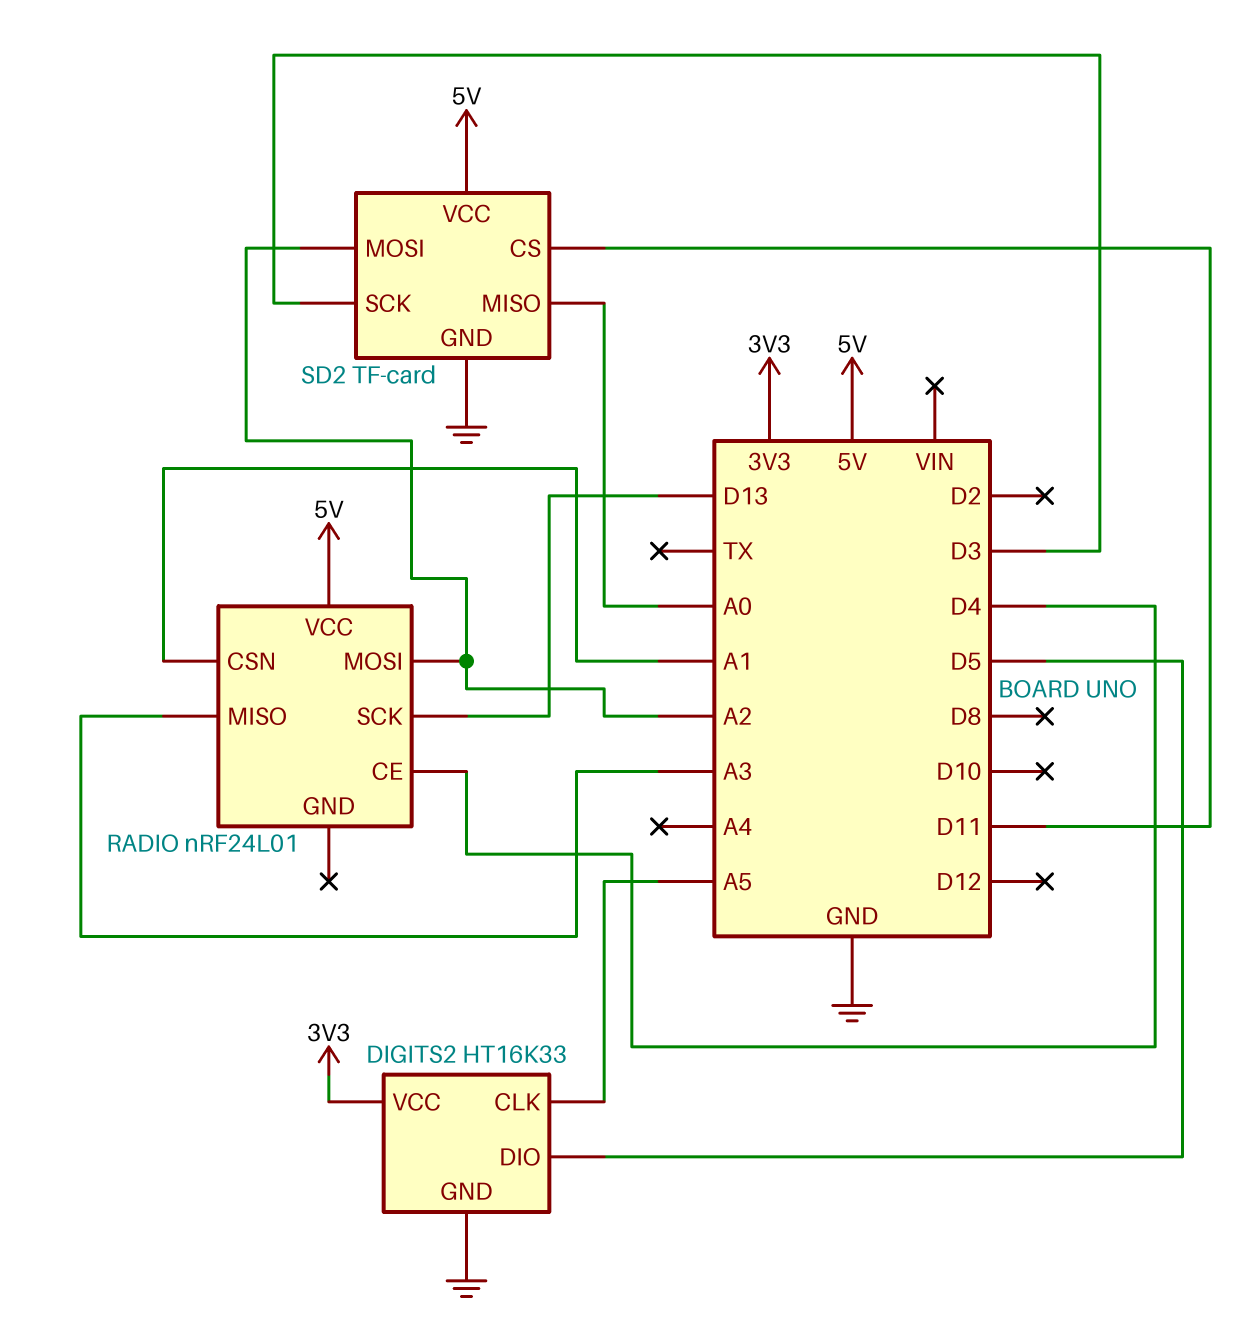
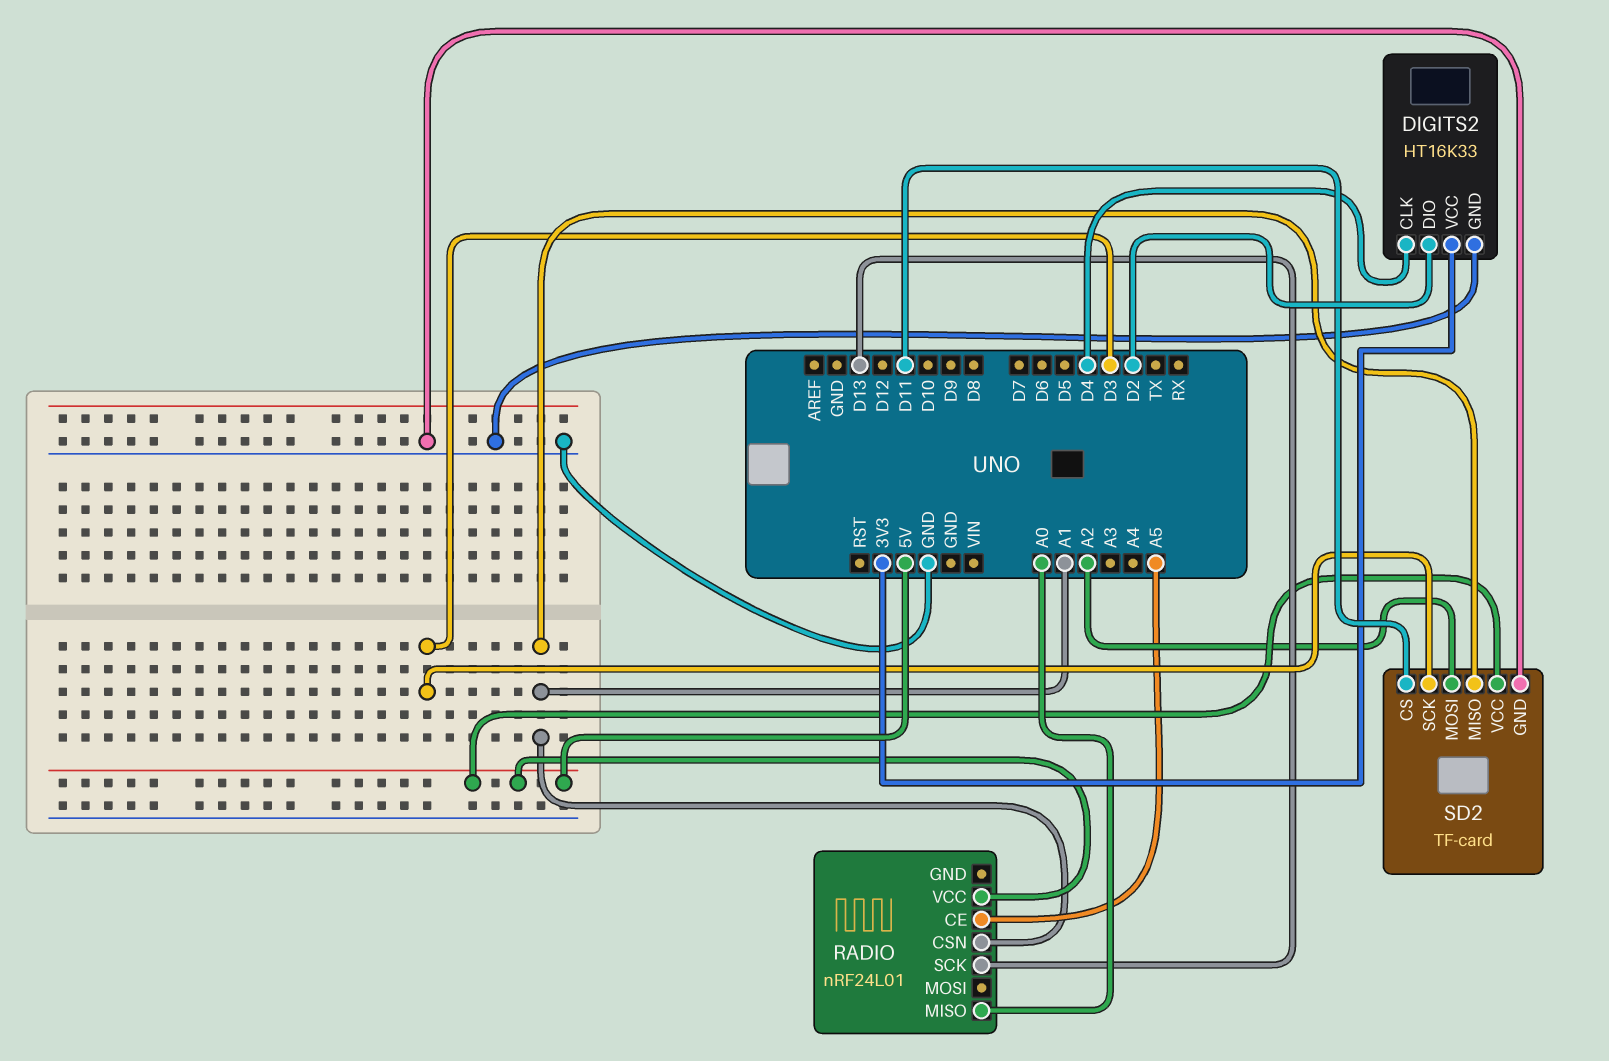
DIGITS2 pin CLK: A5 -> D4
DIGITS2 pin DIO: D5 -> D2
RADIO pin CE: D4 -> A5
RADIO pin MISO: A3 -> A0
RADIO pin MOSI: A2 -> none
SD2 pin MISO: A0 -> A1

